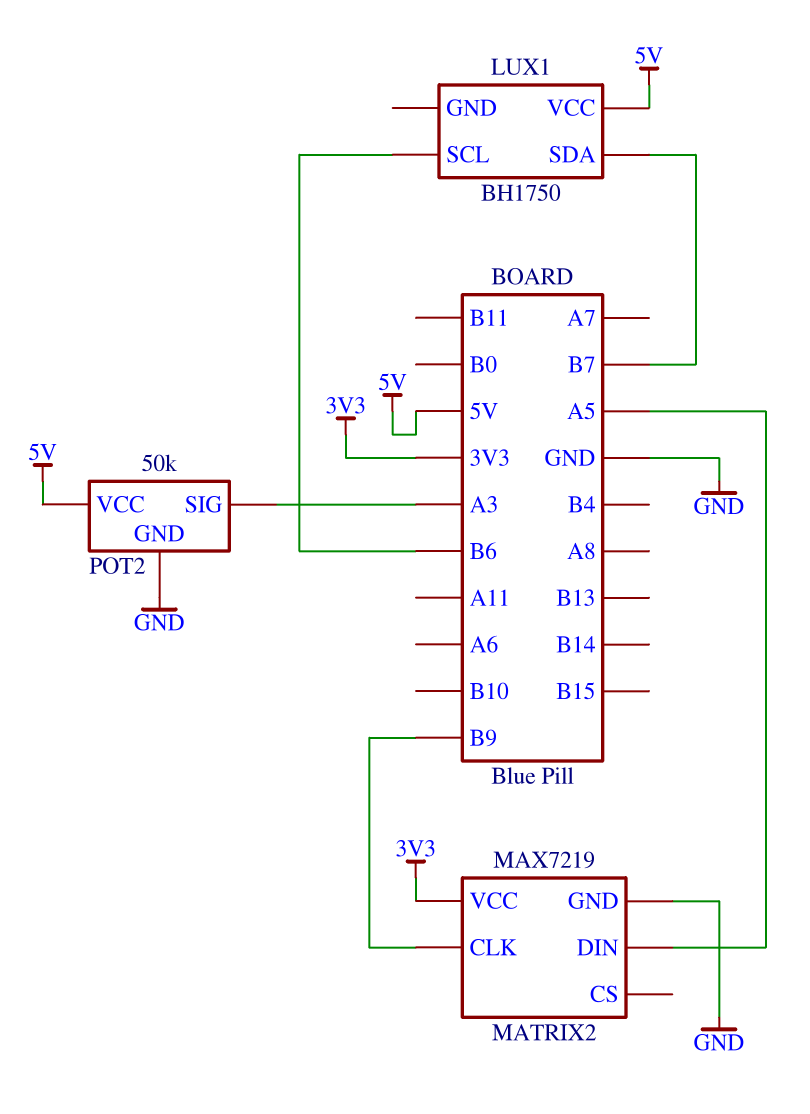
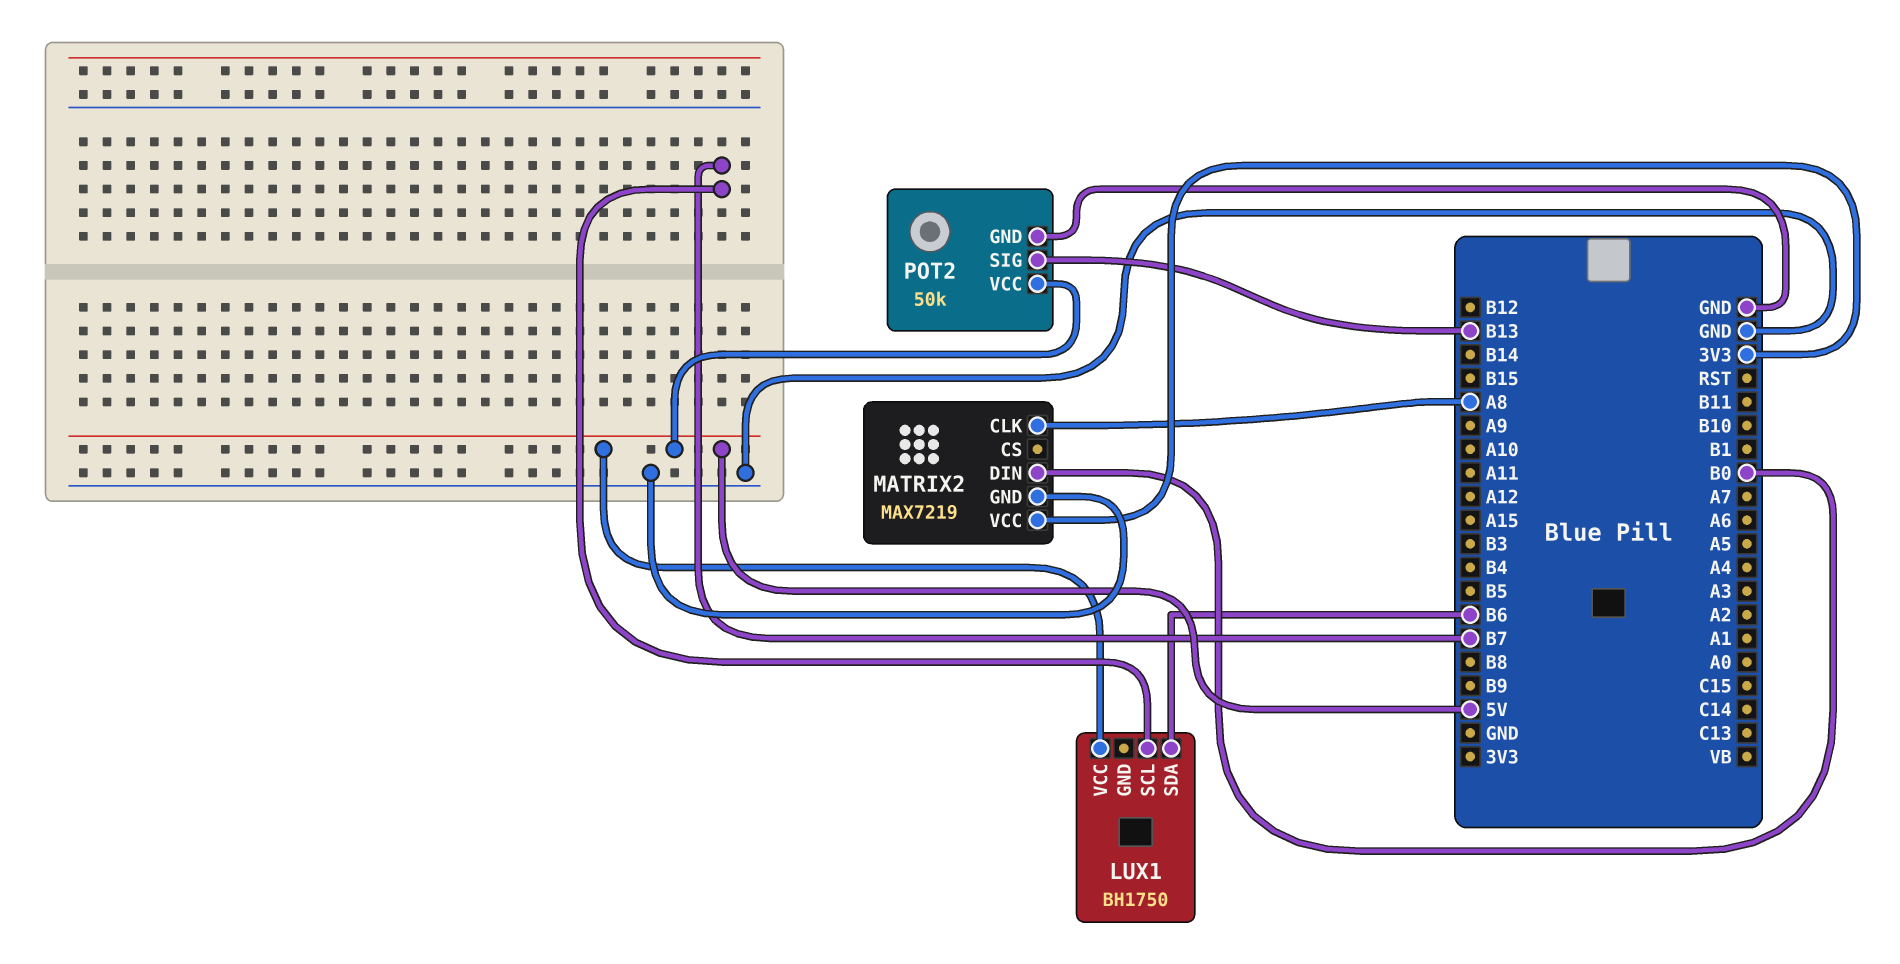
LUX1 pin SCL: B6 -> B7
LUX1 pin SDA: B7 -> B6
MATRIX2 pin CLK: B9 -> A8
MATRIX2 pin DIN: A5 -> B0
POT2 pin SIG: A3 -> B13

